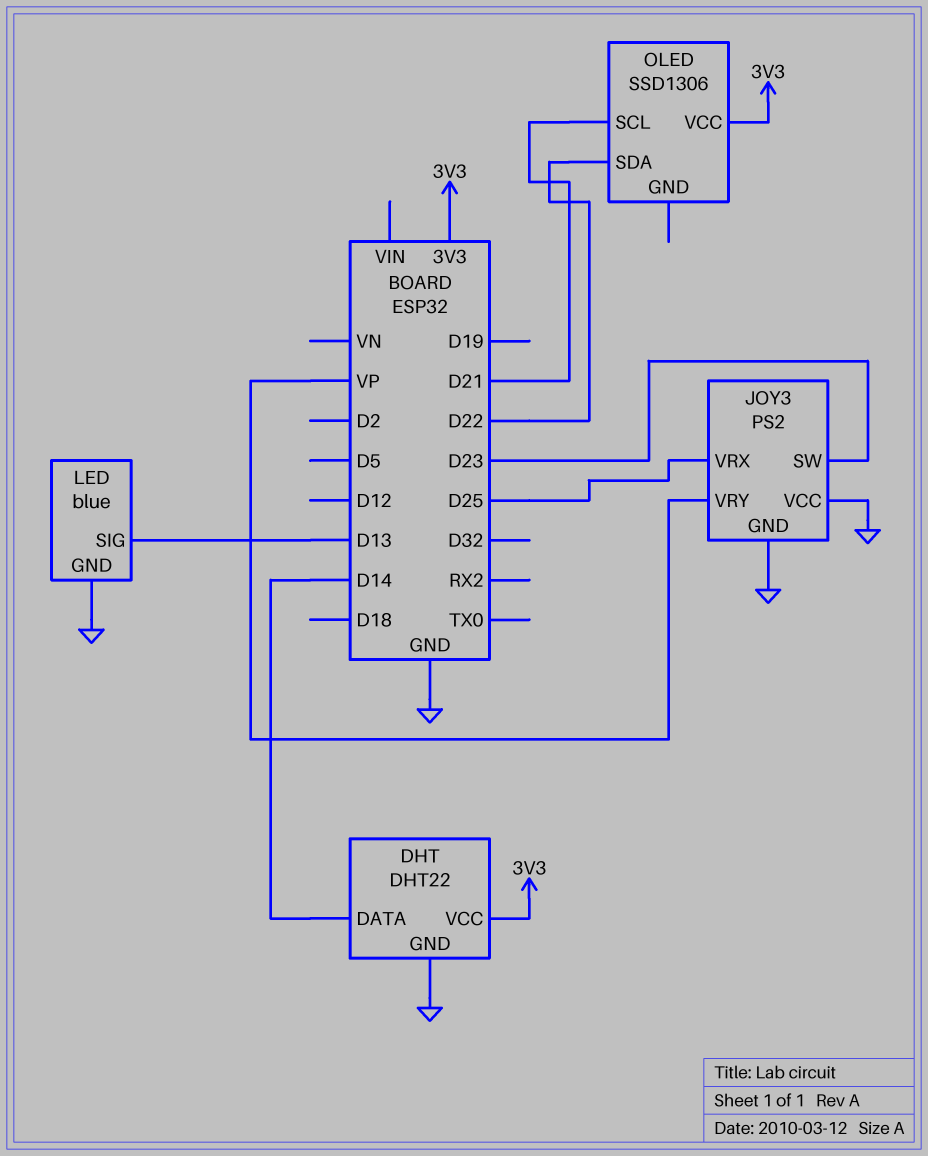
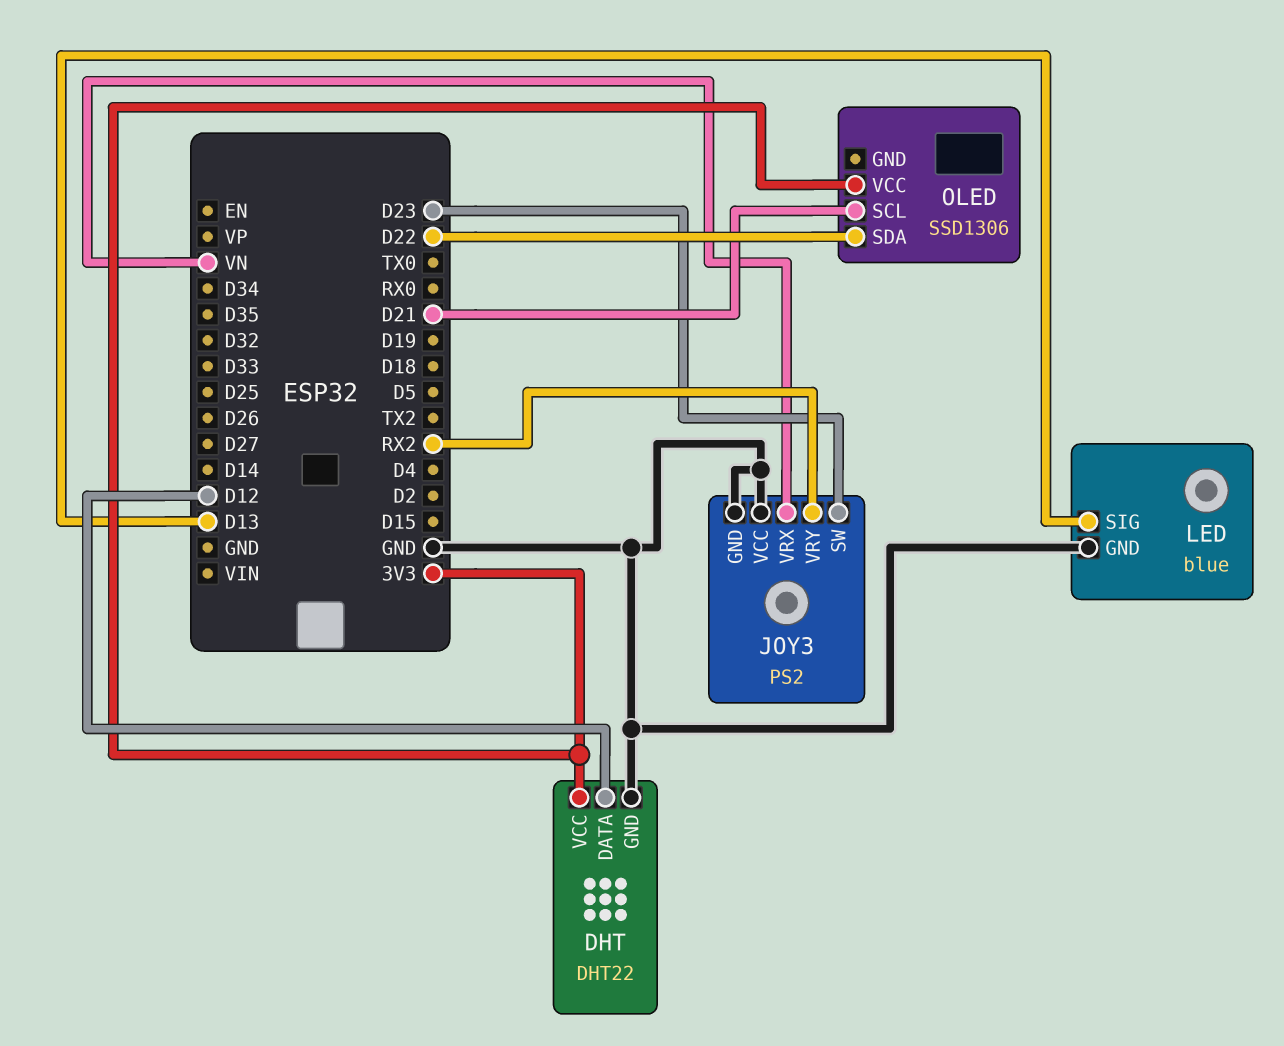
DHT pin DATA: D14 -> D12
JOY3 pin VRX: D25 -> VN
JOY3 pin VRY: VP -> RX2

